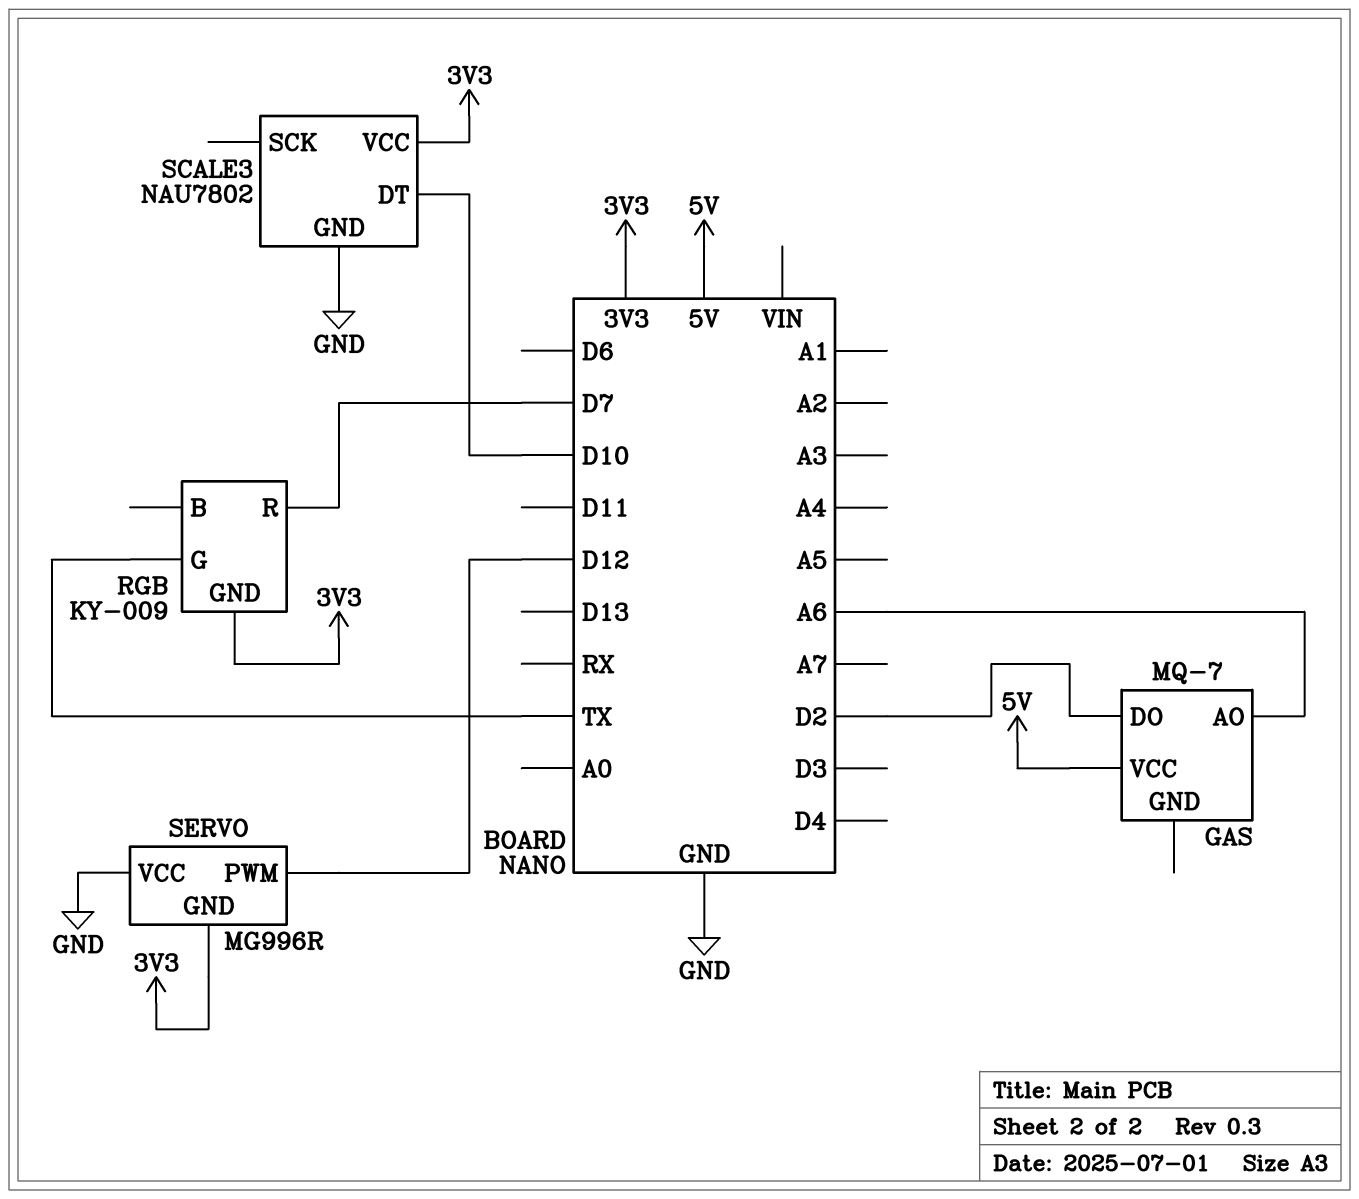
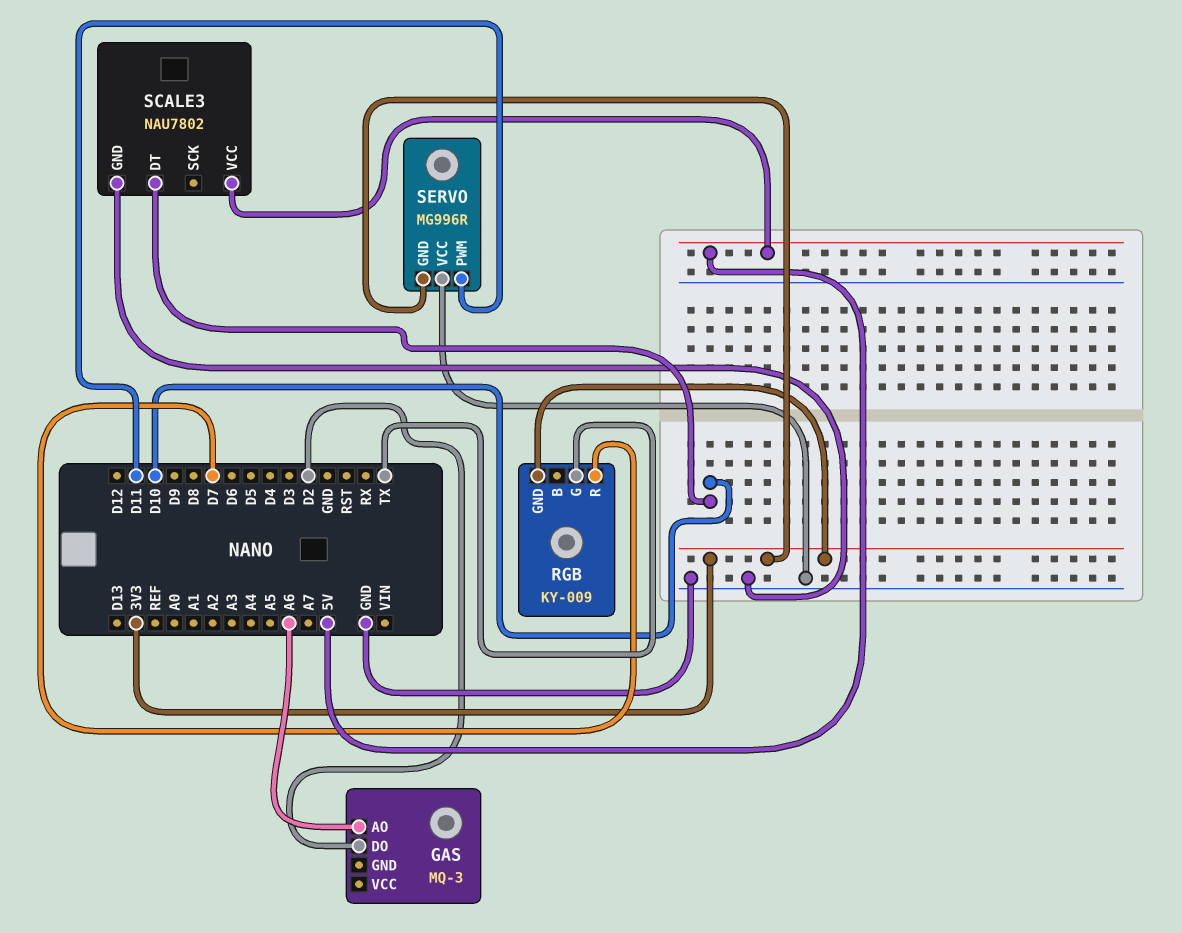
GAS: MQ-7 -> MQ-3
GAS pin VCC: 5V -> none
SCALE3 pin VCC: 3V3 -> 5V
SERVO pin PWM: D12 -> D11

